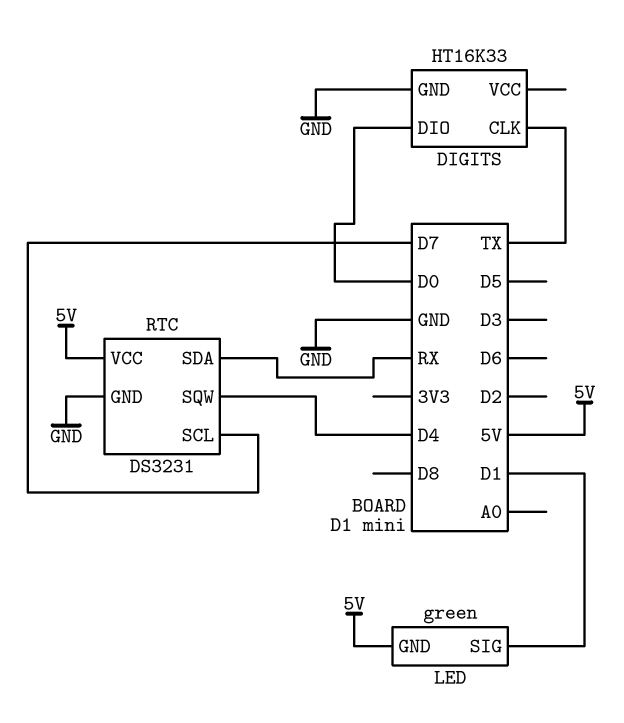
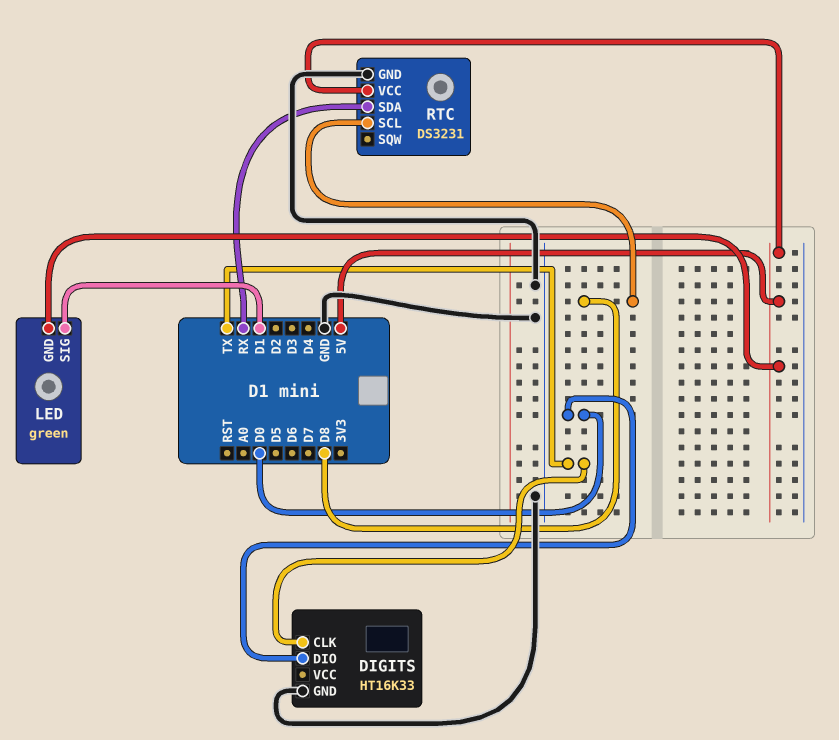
RTC pin SCL: D7 -> D8
RTC pin SQW: D4 -> none

